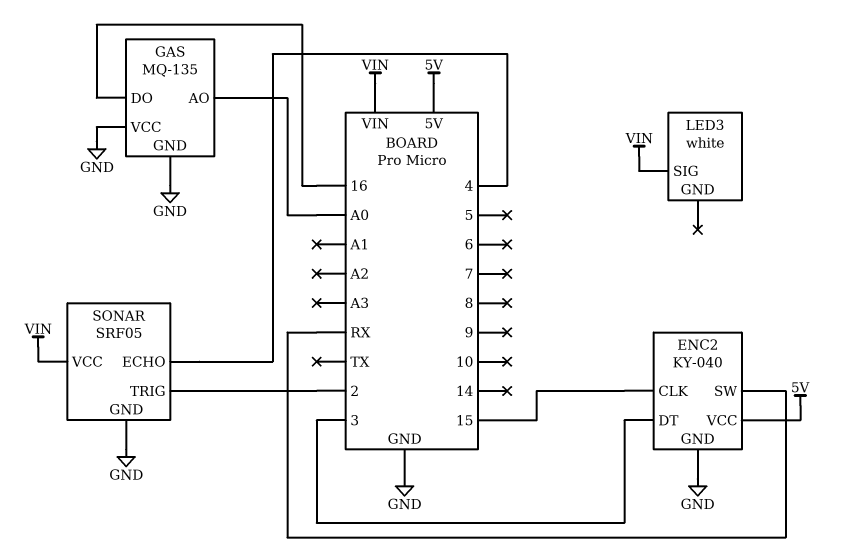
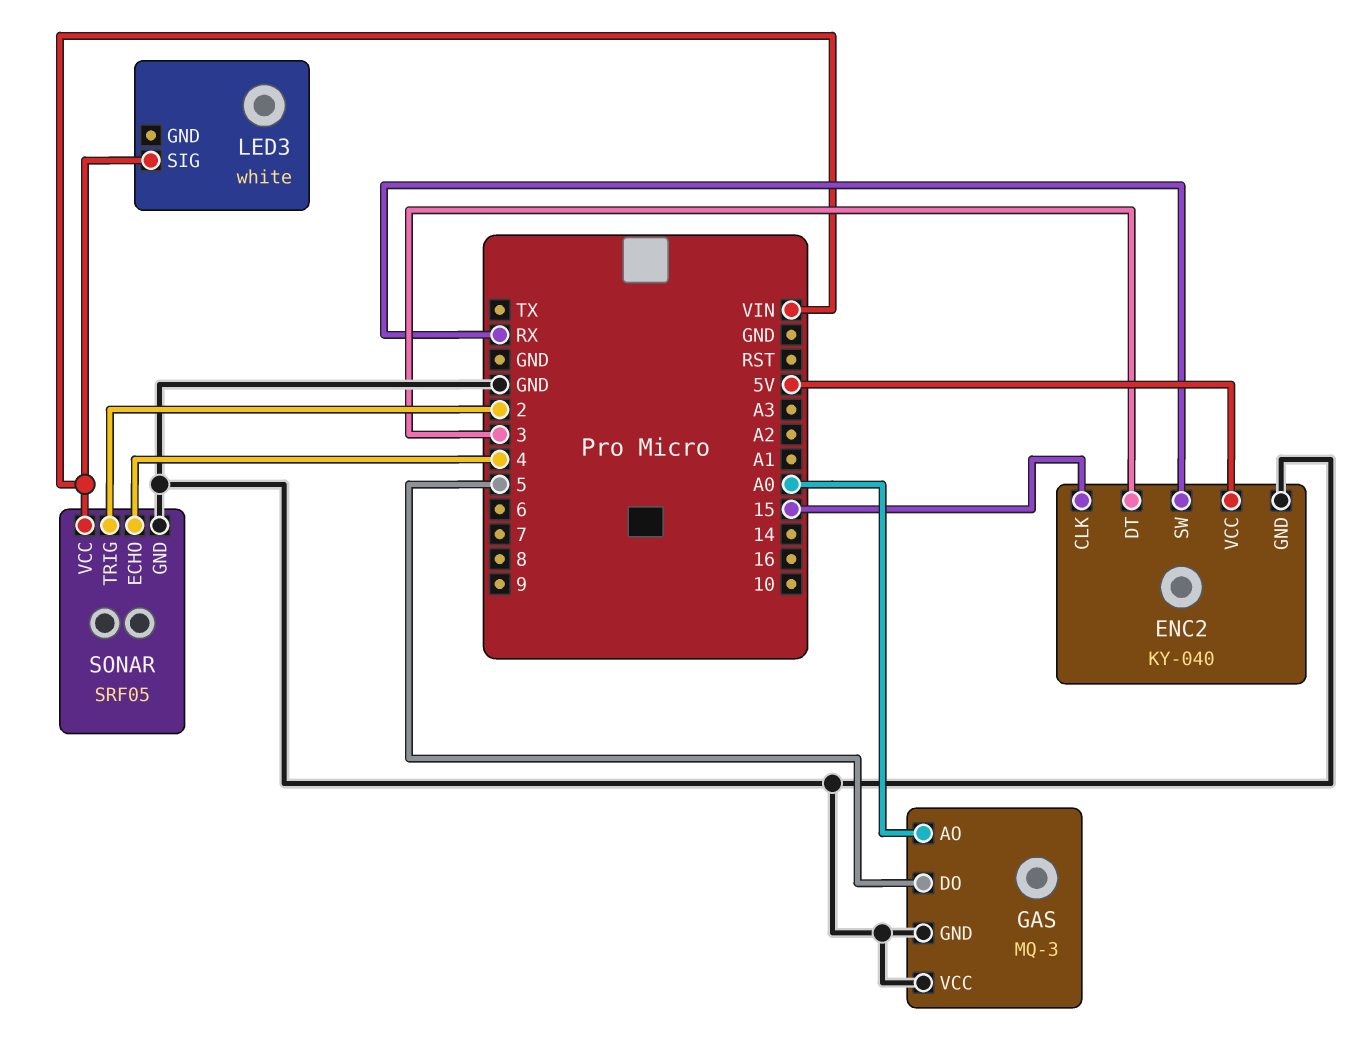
GAS: MQ-135 -> MQ-3
GAS pin DO: 16 -> 5

